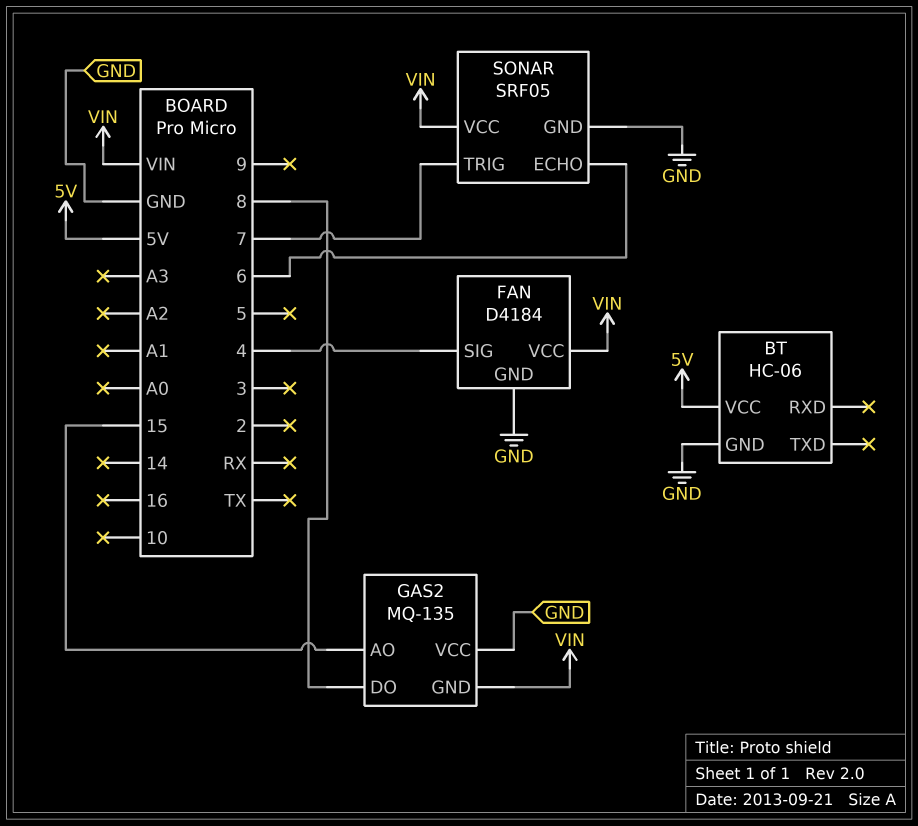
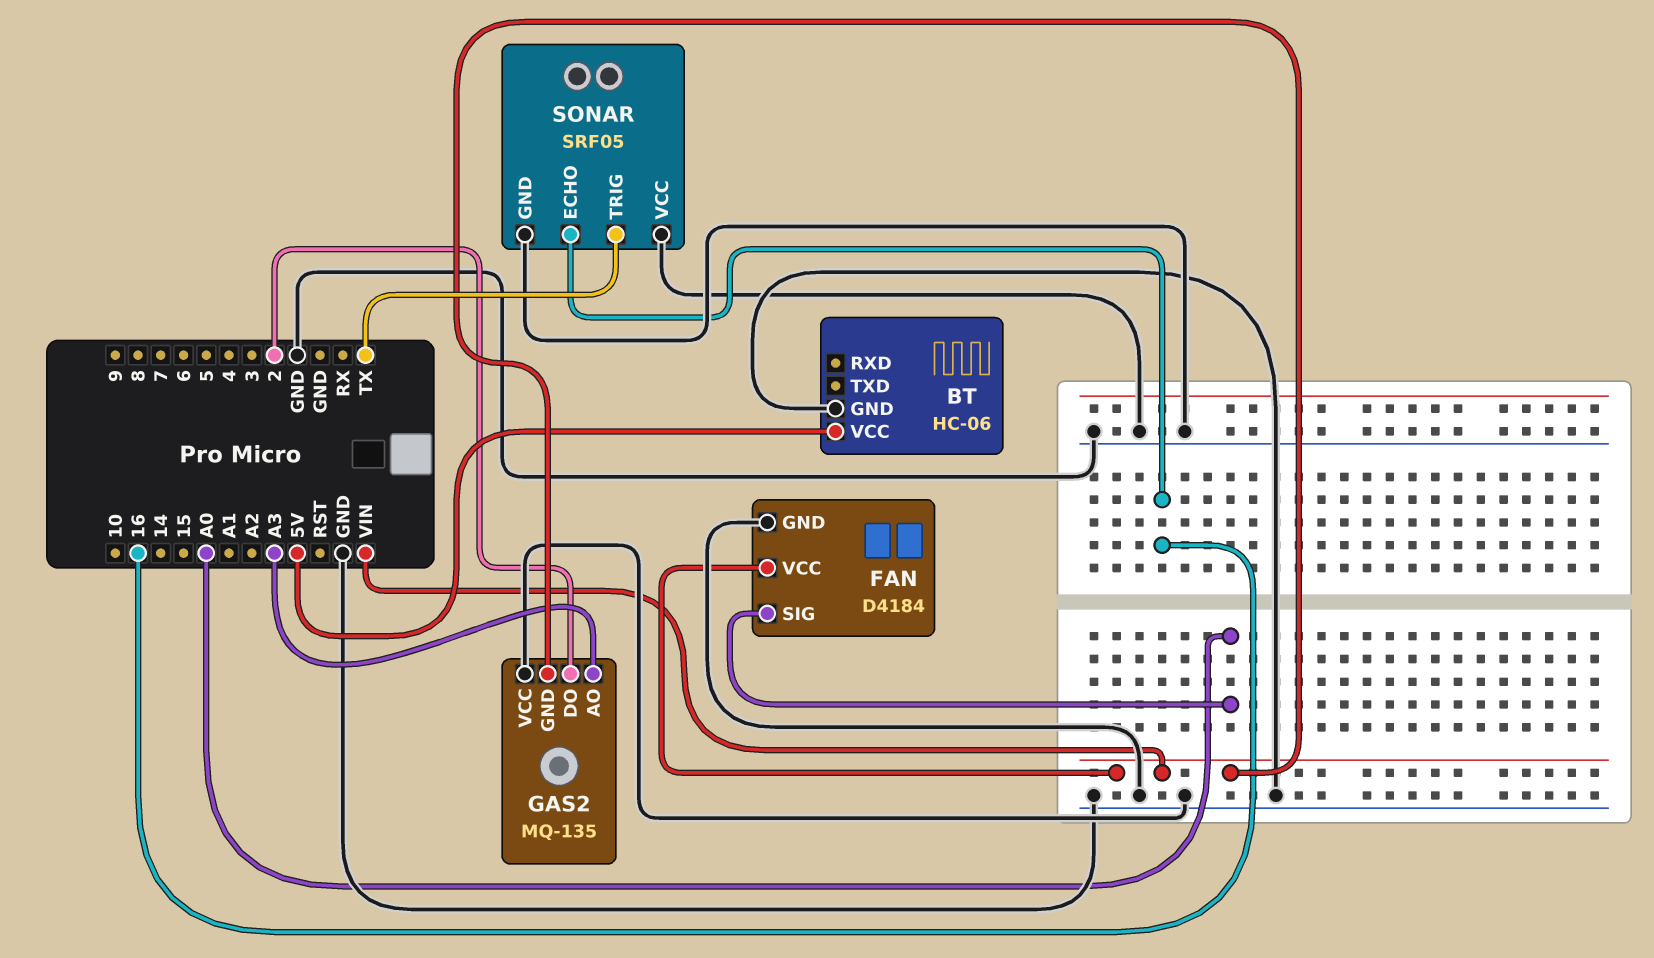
FAN pin SIG: 4 -> A0
GAS2 pin AO: 15 -> A3
GAS2 pin DO: 8 -> 2
SONAR pin ECHO: 6 -> 16
SONAR pin TRIG: 7 -> TX
SONAR pin VCC: VIN -> GND

